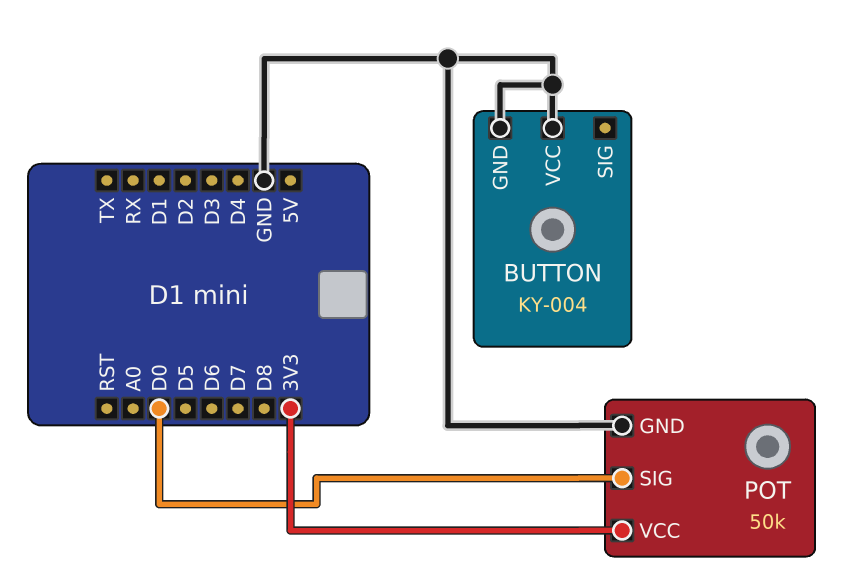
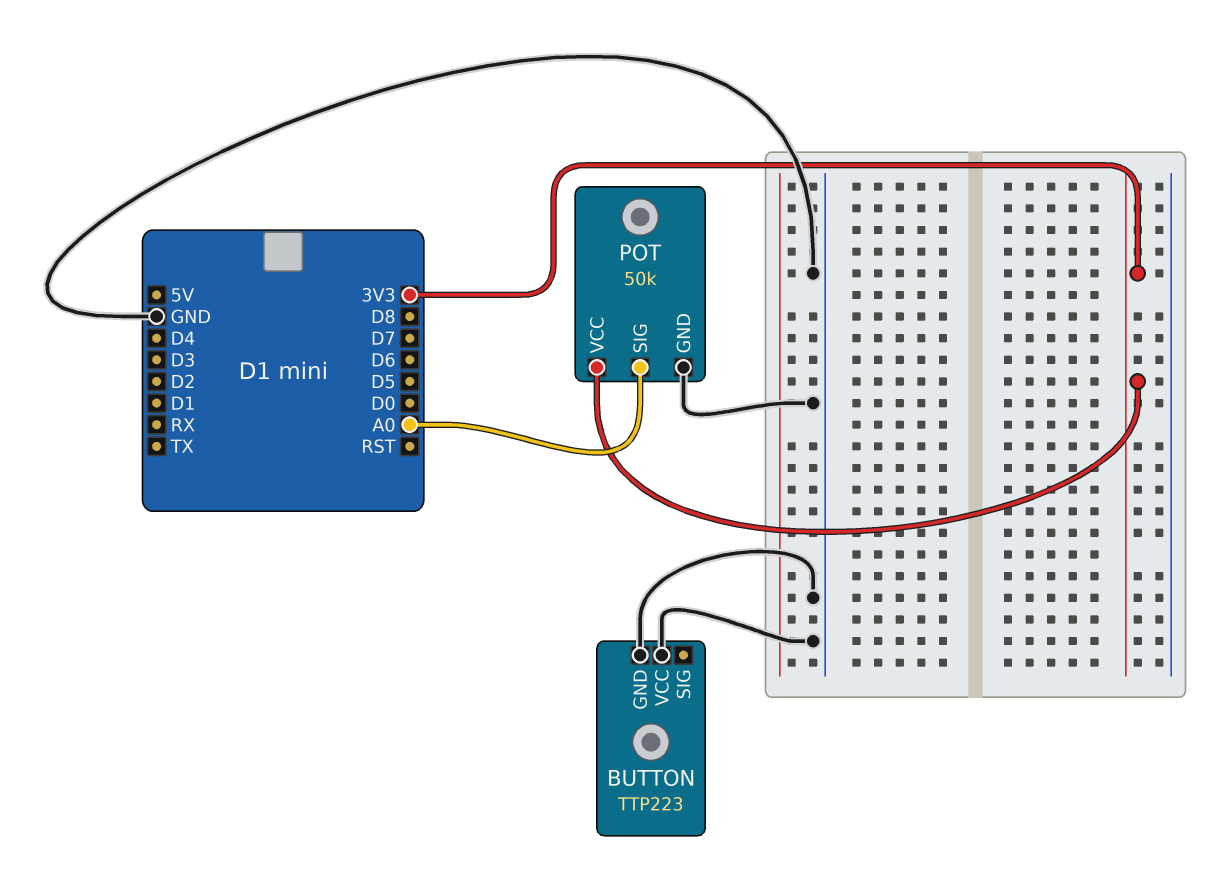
BUTTON: KY-004 -> TTP223
POT pin SIG: D0 -> A0

